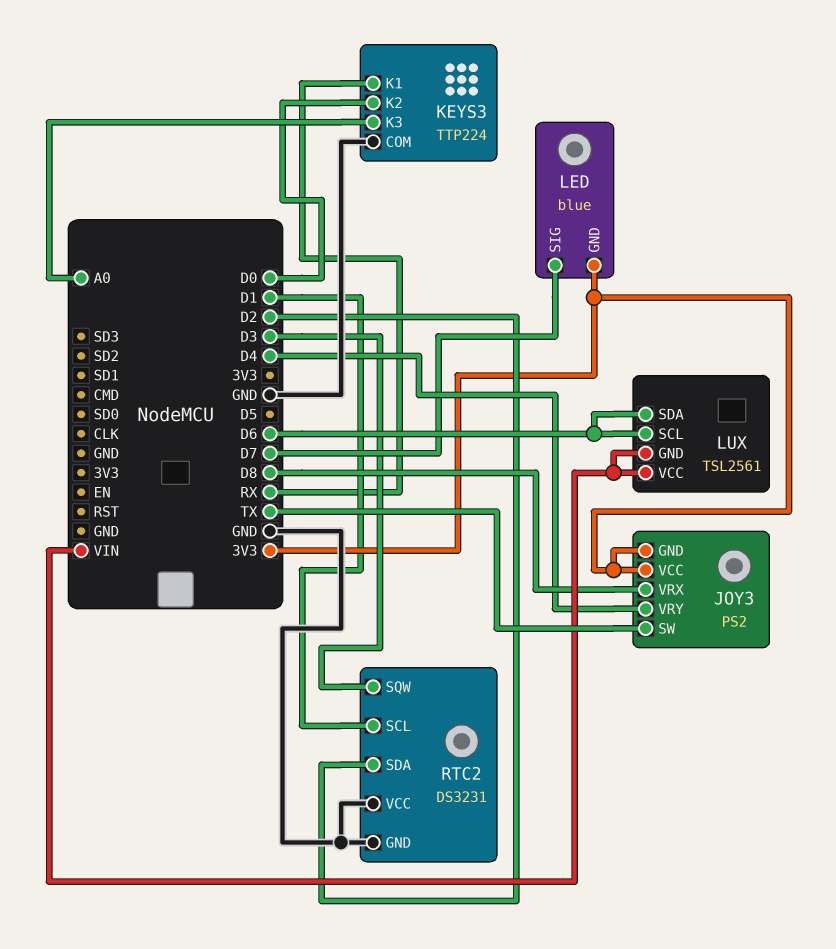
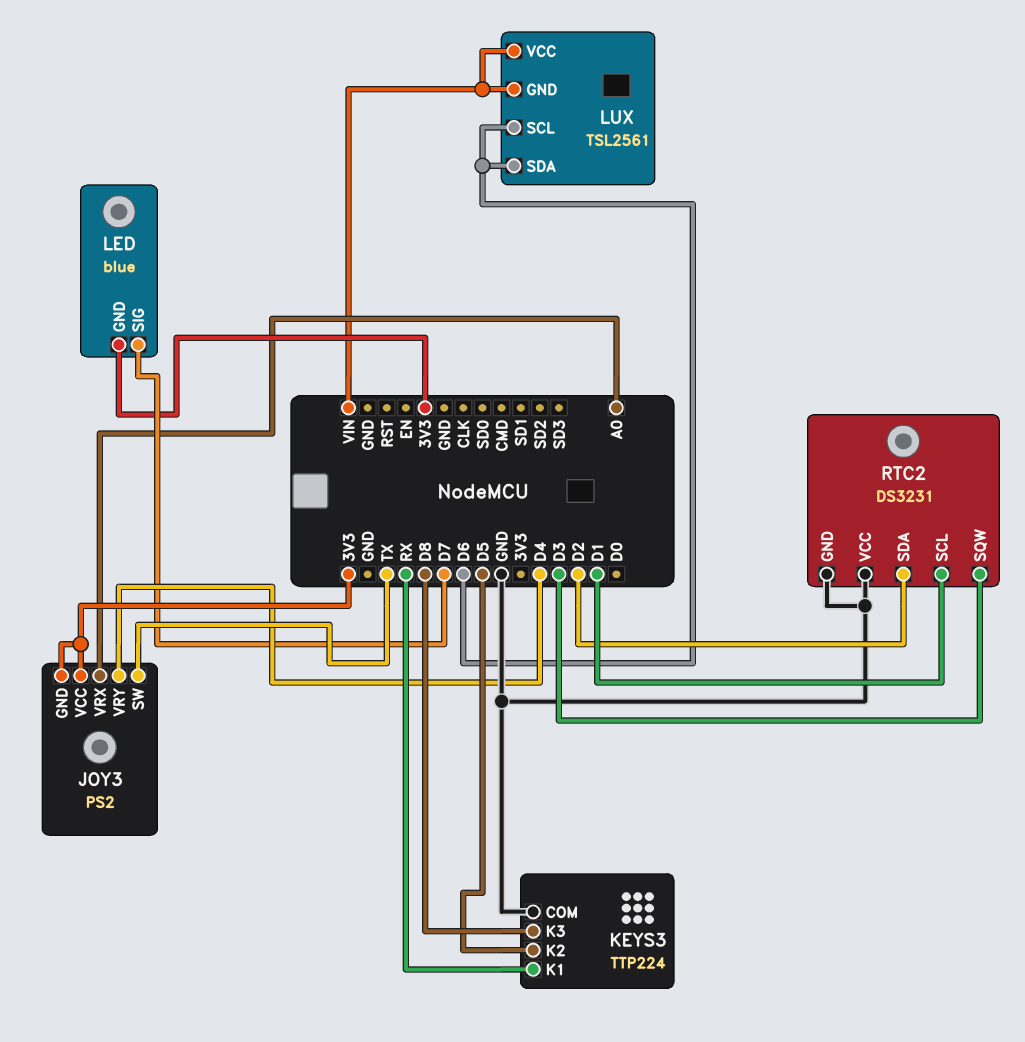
JOY3 pin VRX: D8 -> A0
KEYS3 pin K2: D0 -> D5
KEYS3 pin K3: A0 -> D8

